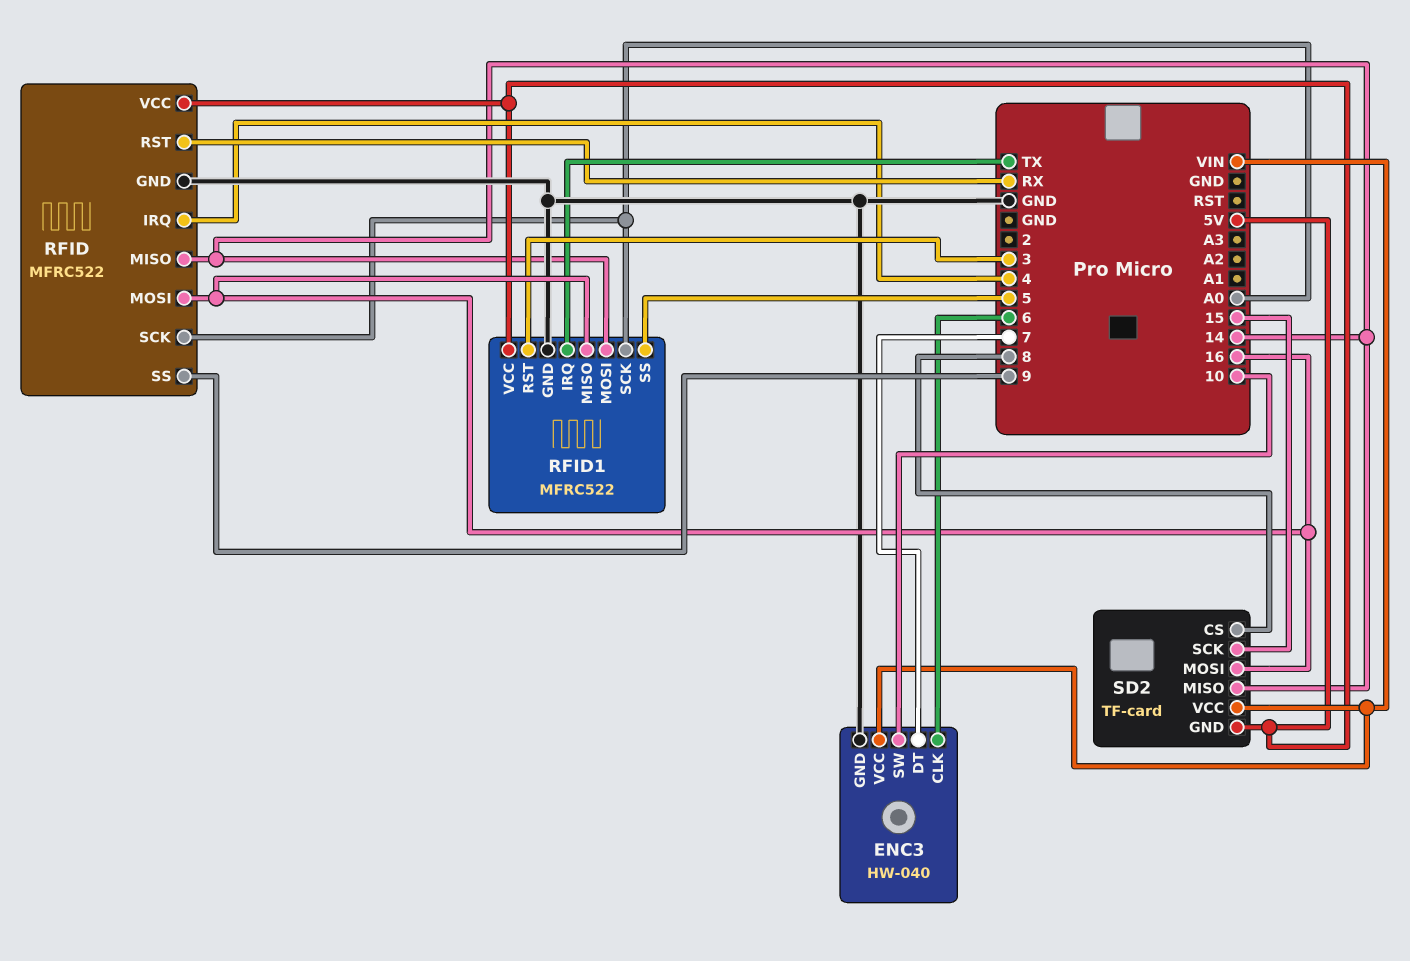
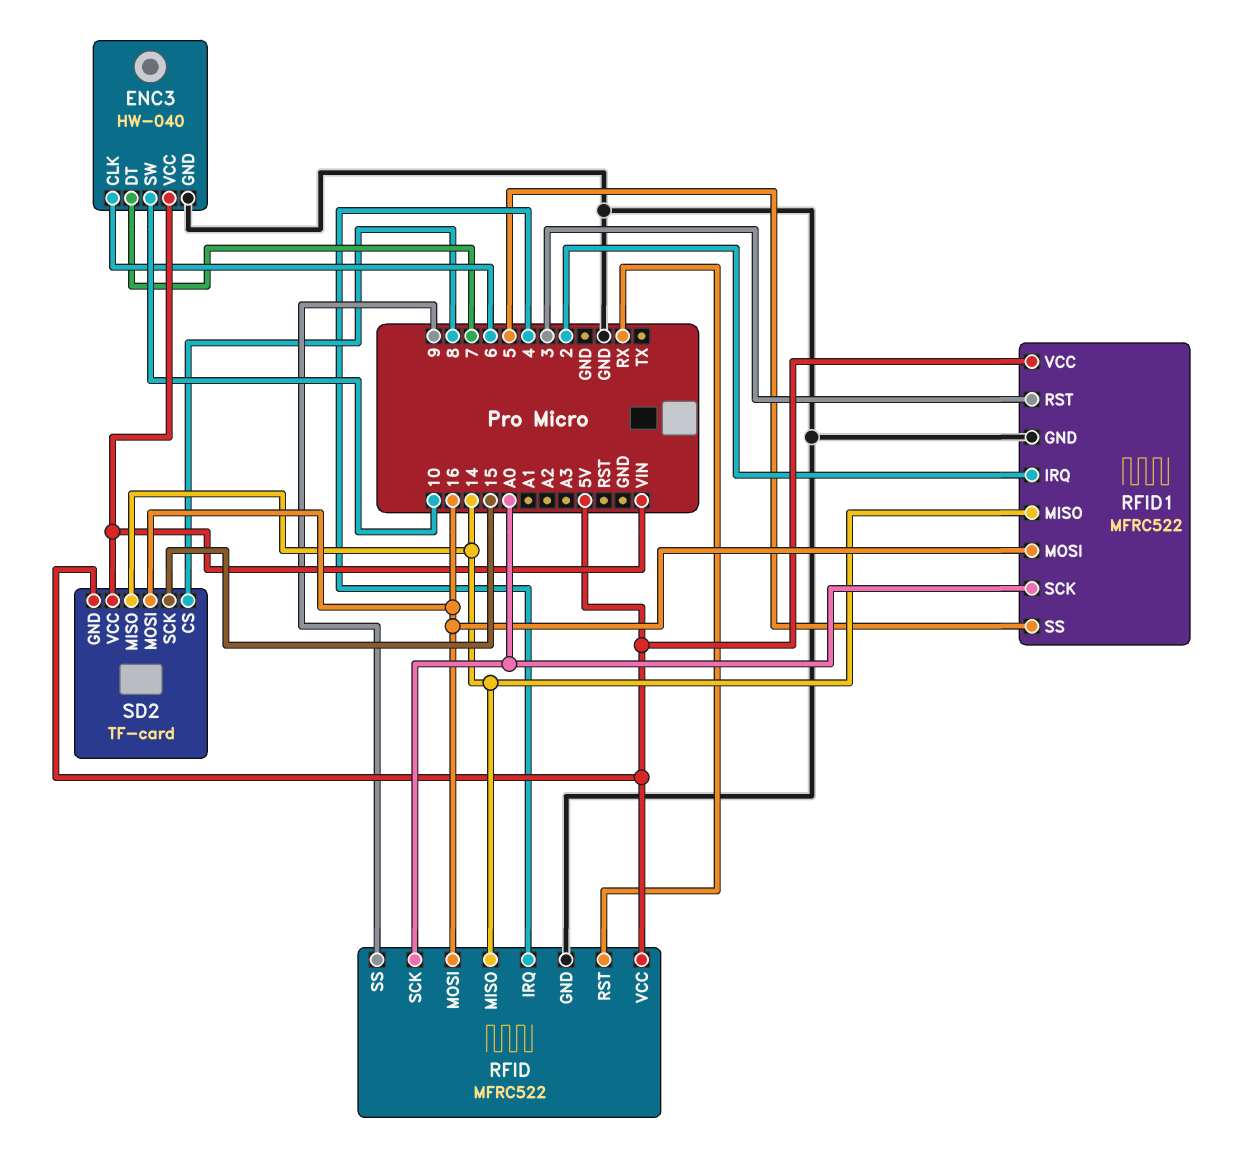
RFID1 pin IRQ: TX -> 2
RFID1 pin MISO: 16 -> 14
RFID1 pin MOSI: 14 -> 16

